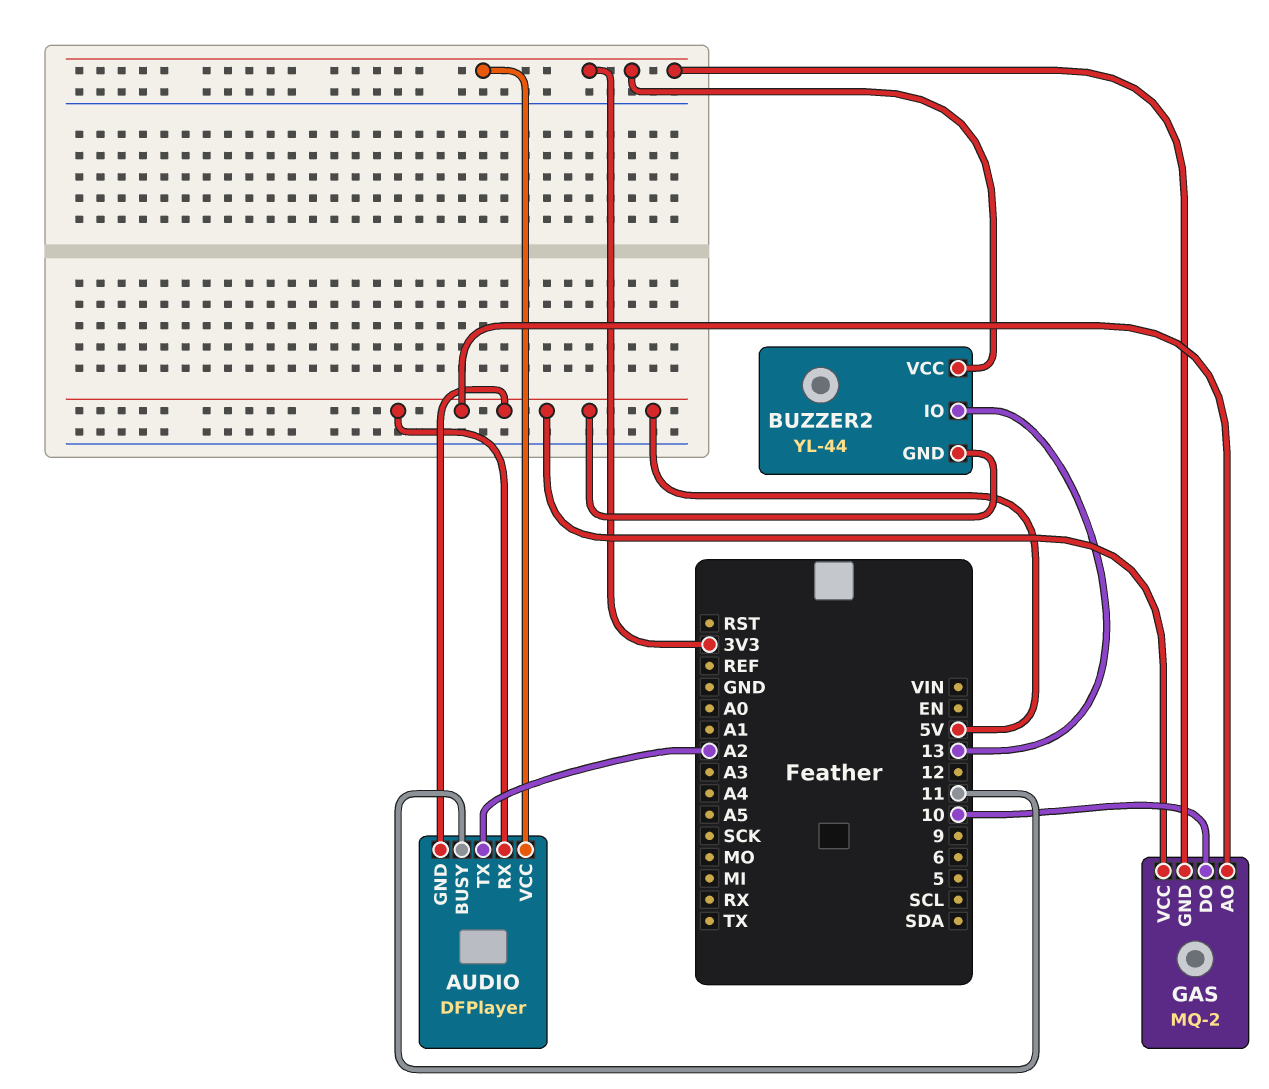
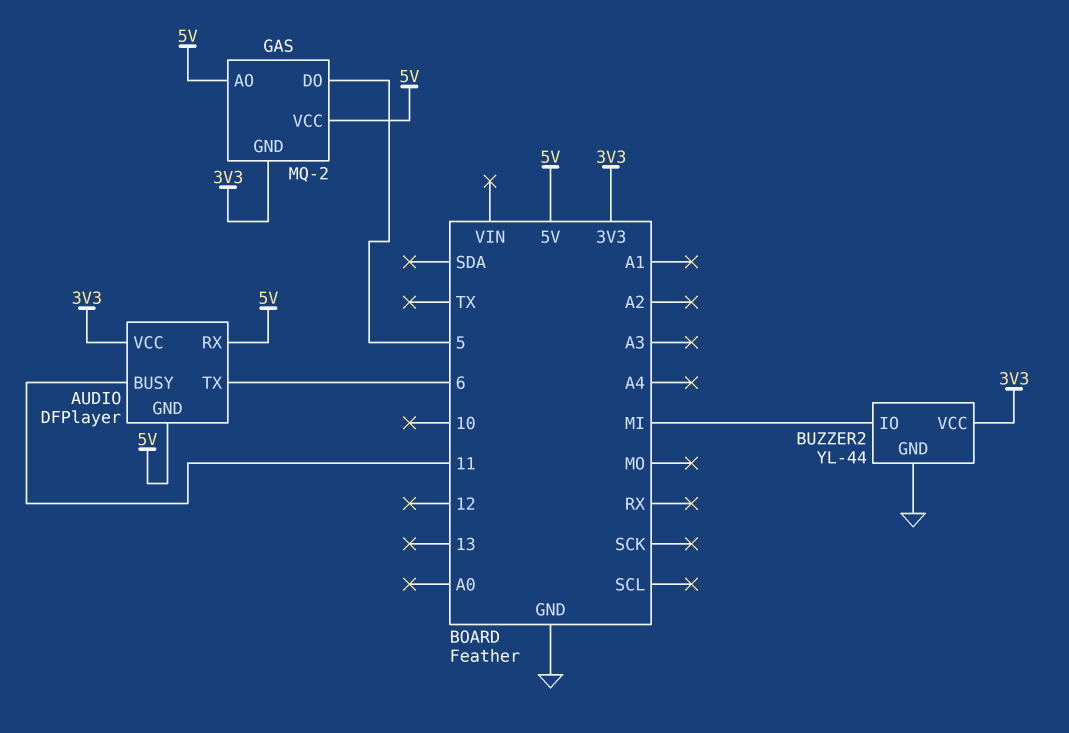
AUDIO pin TX: A2 -> 6
BUZZER2 pin GND: 5V -> GND
BUZZER2 pin IO: 13 -> MI
GAS pin DO: 10 -> 5

